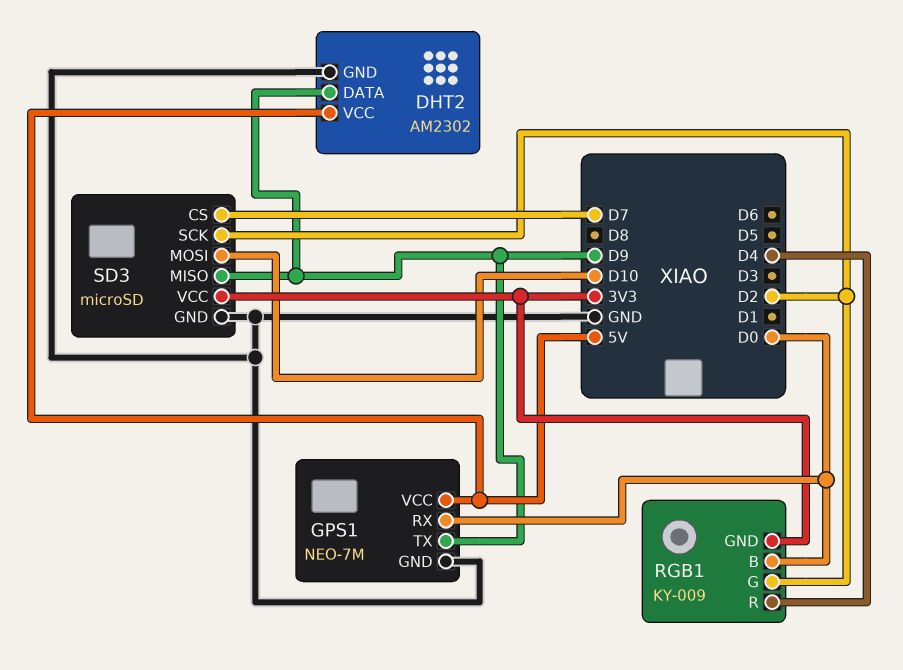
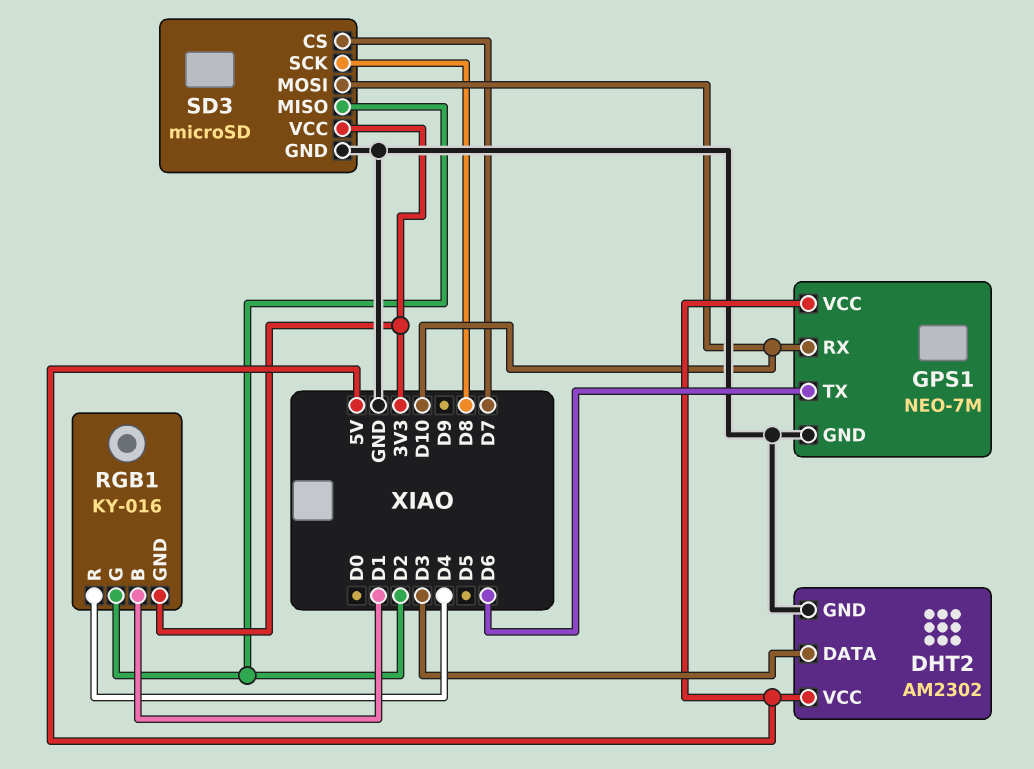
DHT2 pin DATA: D9 -> D3
GPS1 pin RX: D0 -> D10
GPS1 pin TX: D9 -> D6
RGB1: KY-009 -> KY-016
RGB1 pin B: D0 -> D1
SD3 pin MISO: D9 -> D2
SD3 pin SCK: D2 -> D8

